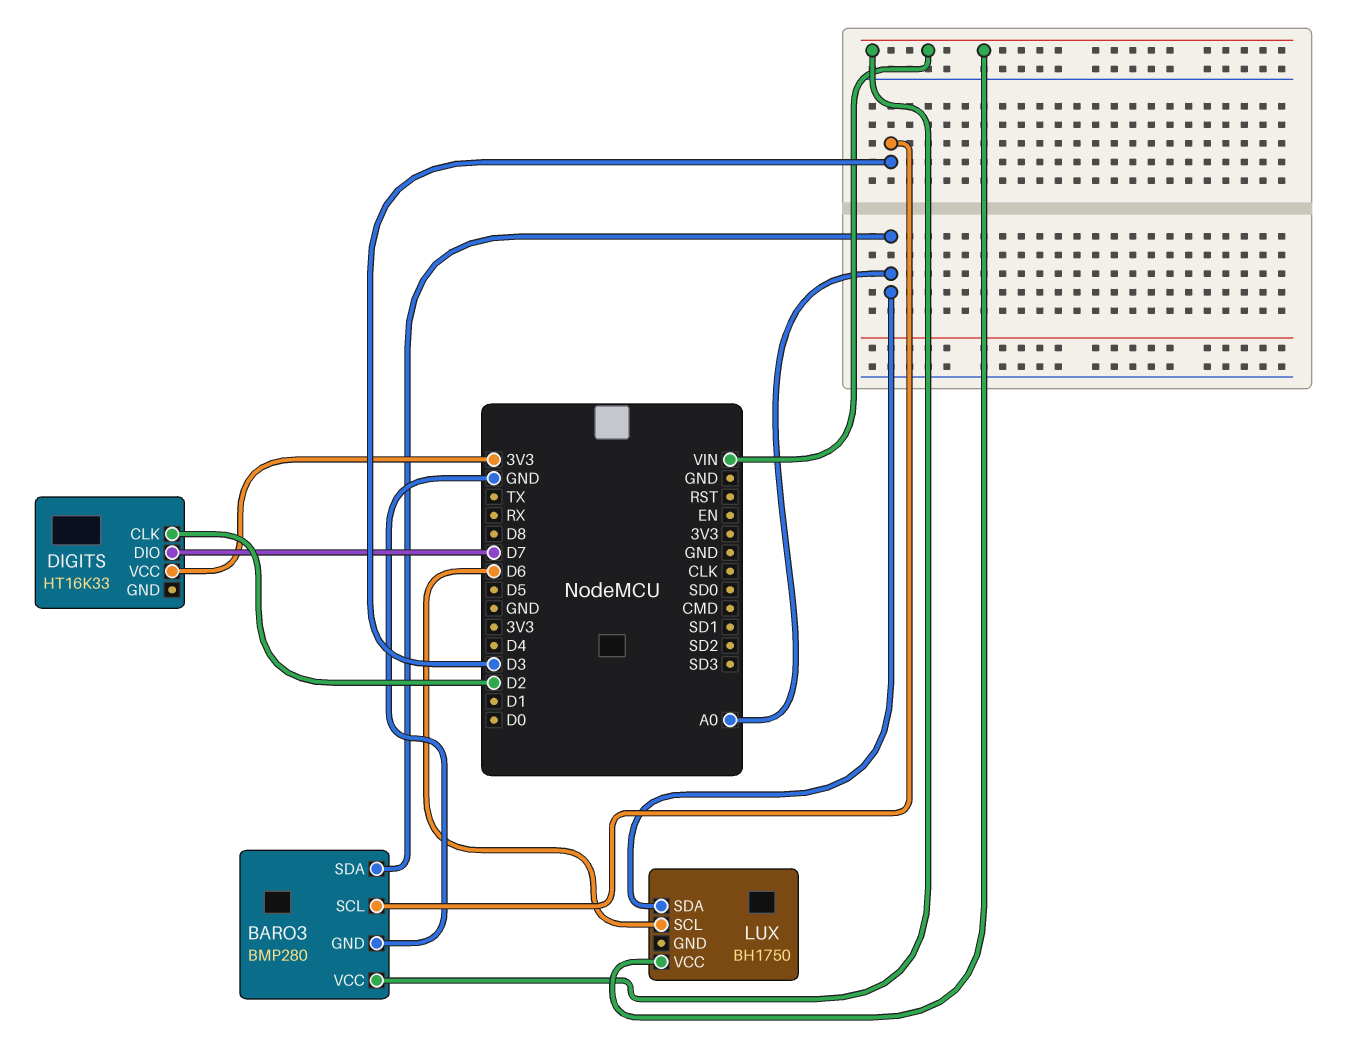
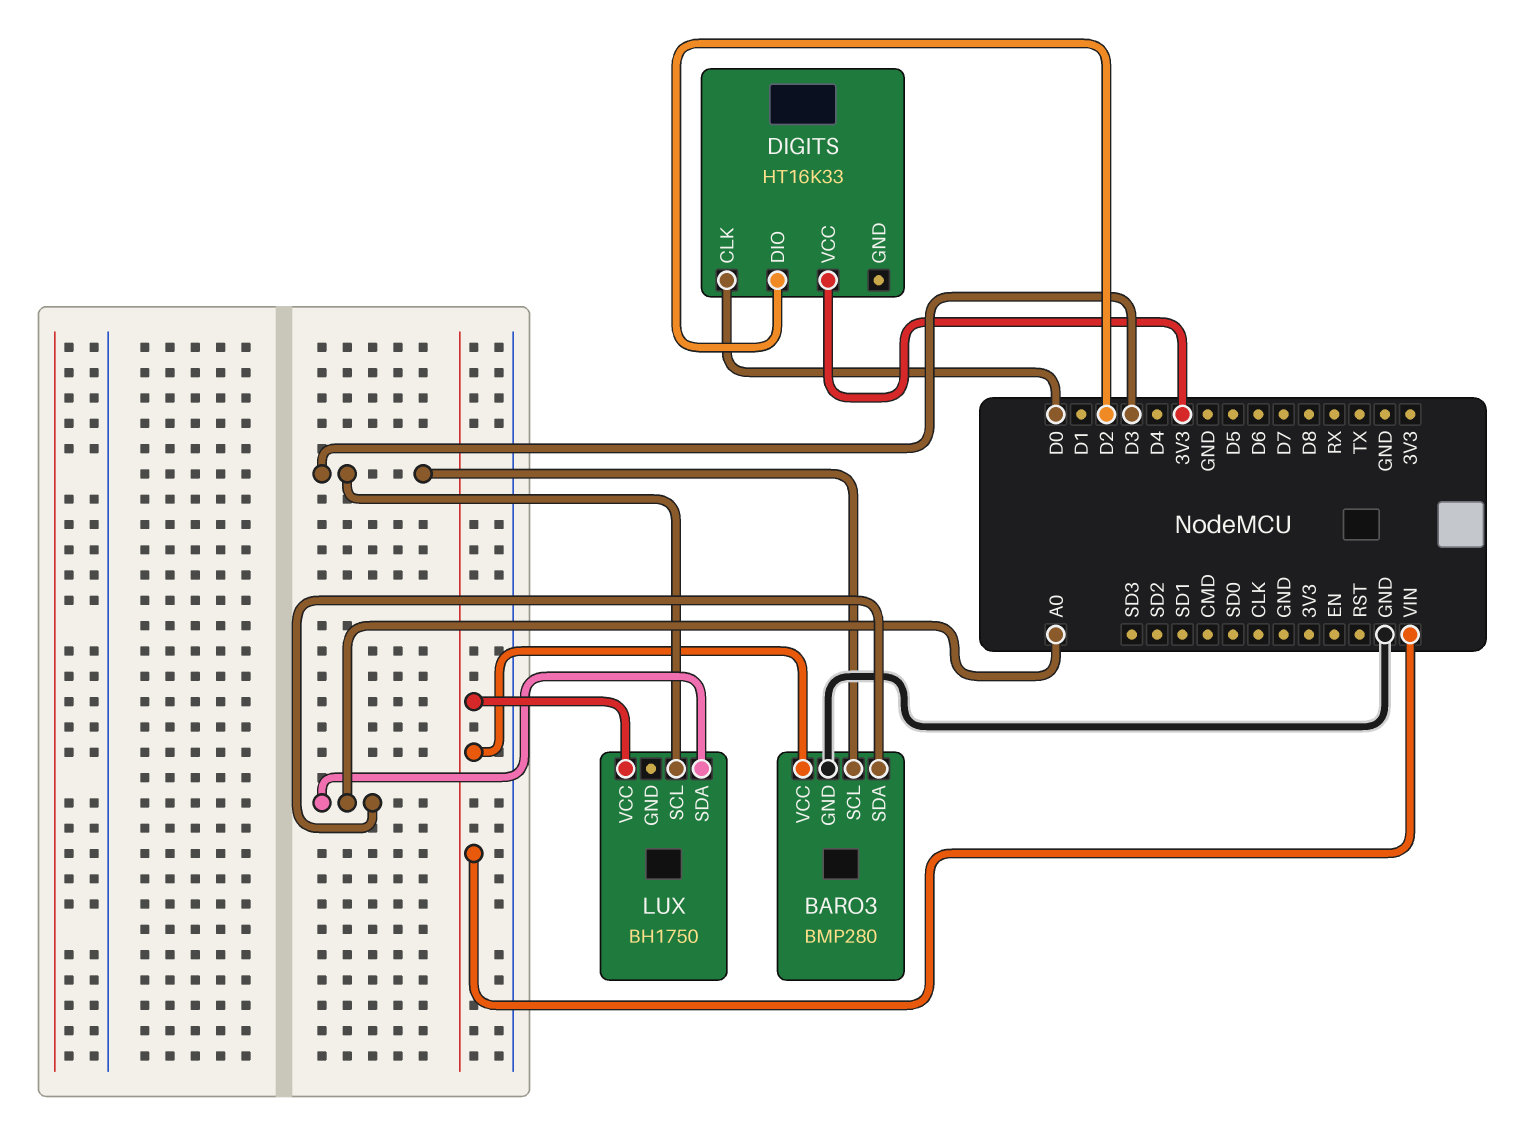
DIGITS pin CLK: D2 -> D0
DIGITS pin DIO: D7 -> D2
LUX pin SCL: D6 -> D3

